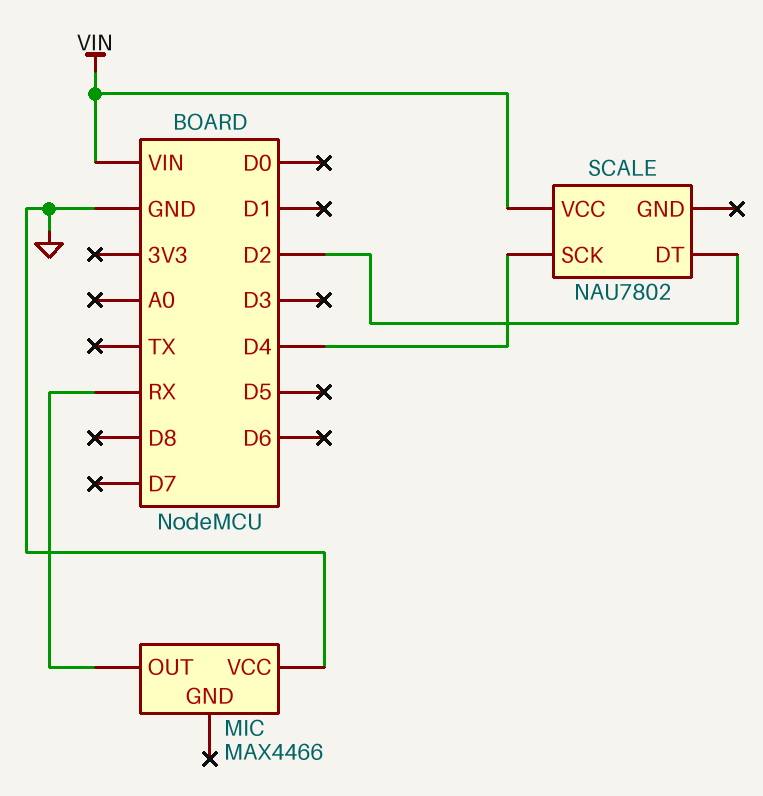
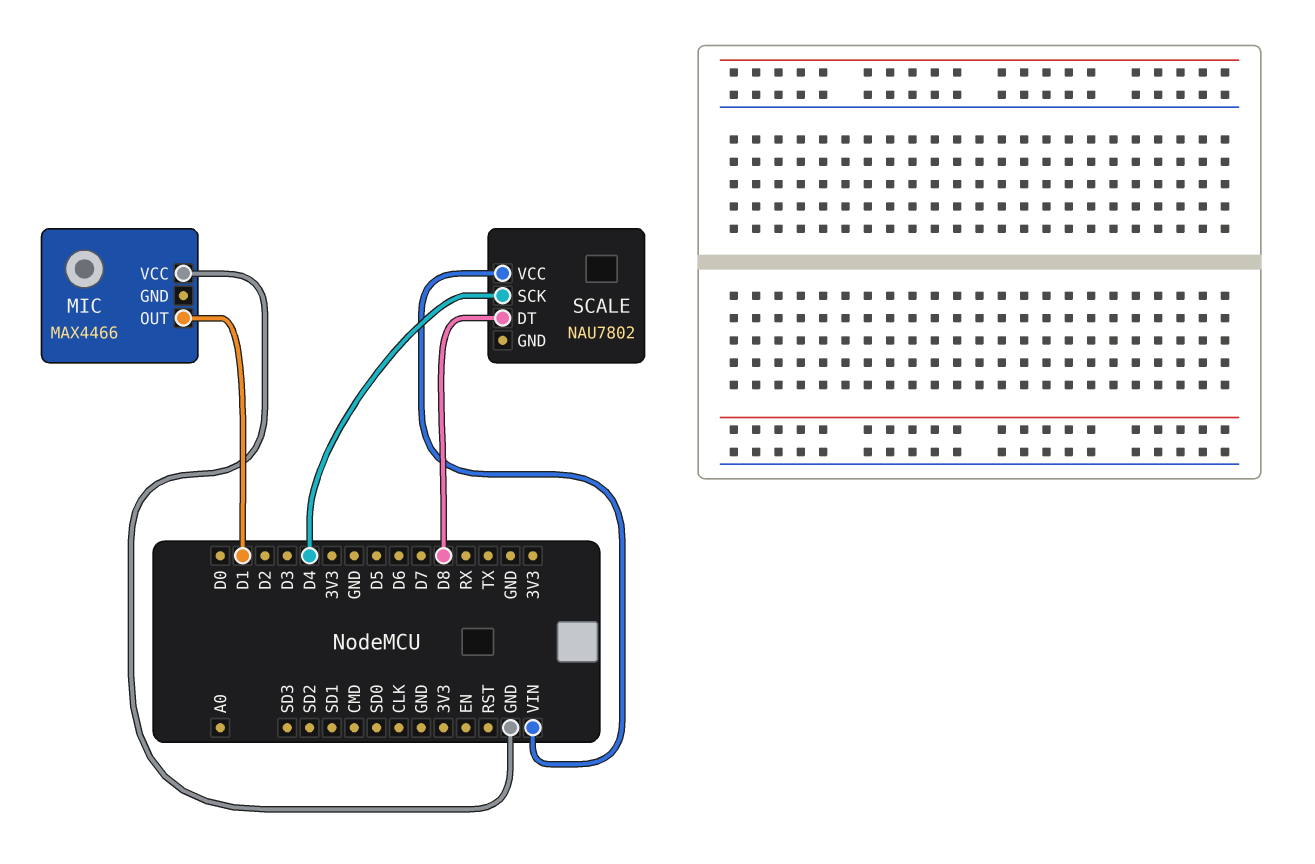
MIC pin OUT: RX -> D1
SCALE pin DT: D2 -> D8

